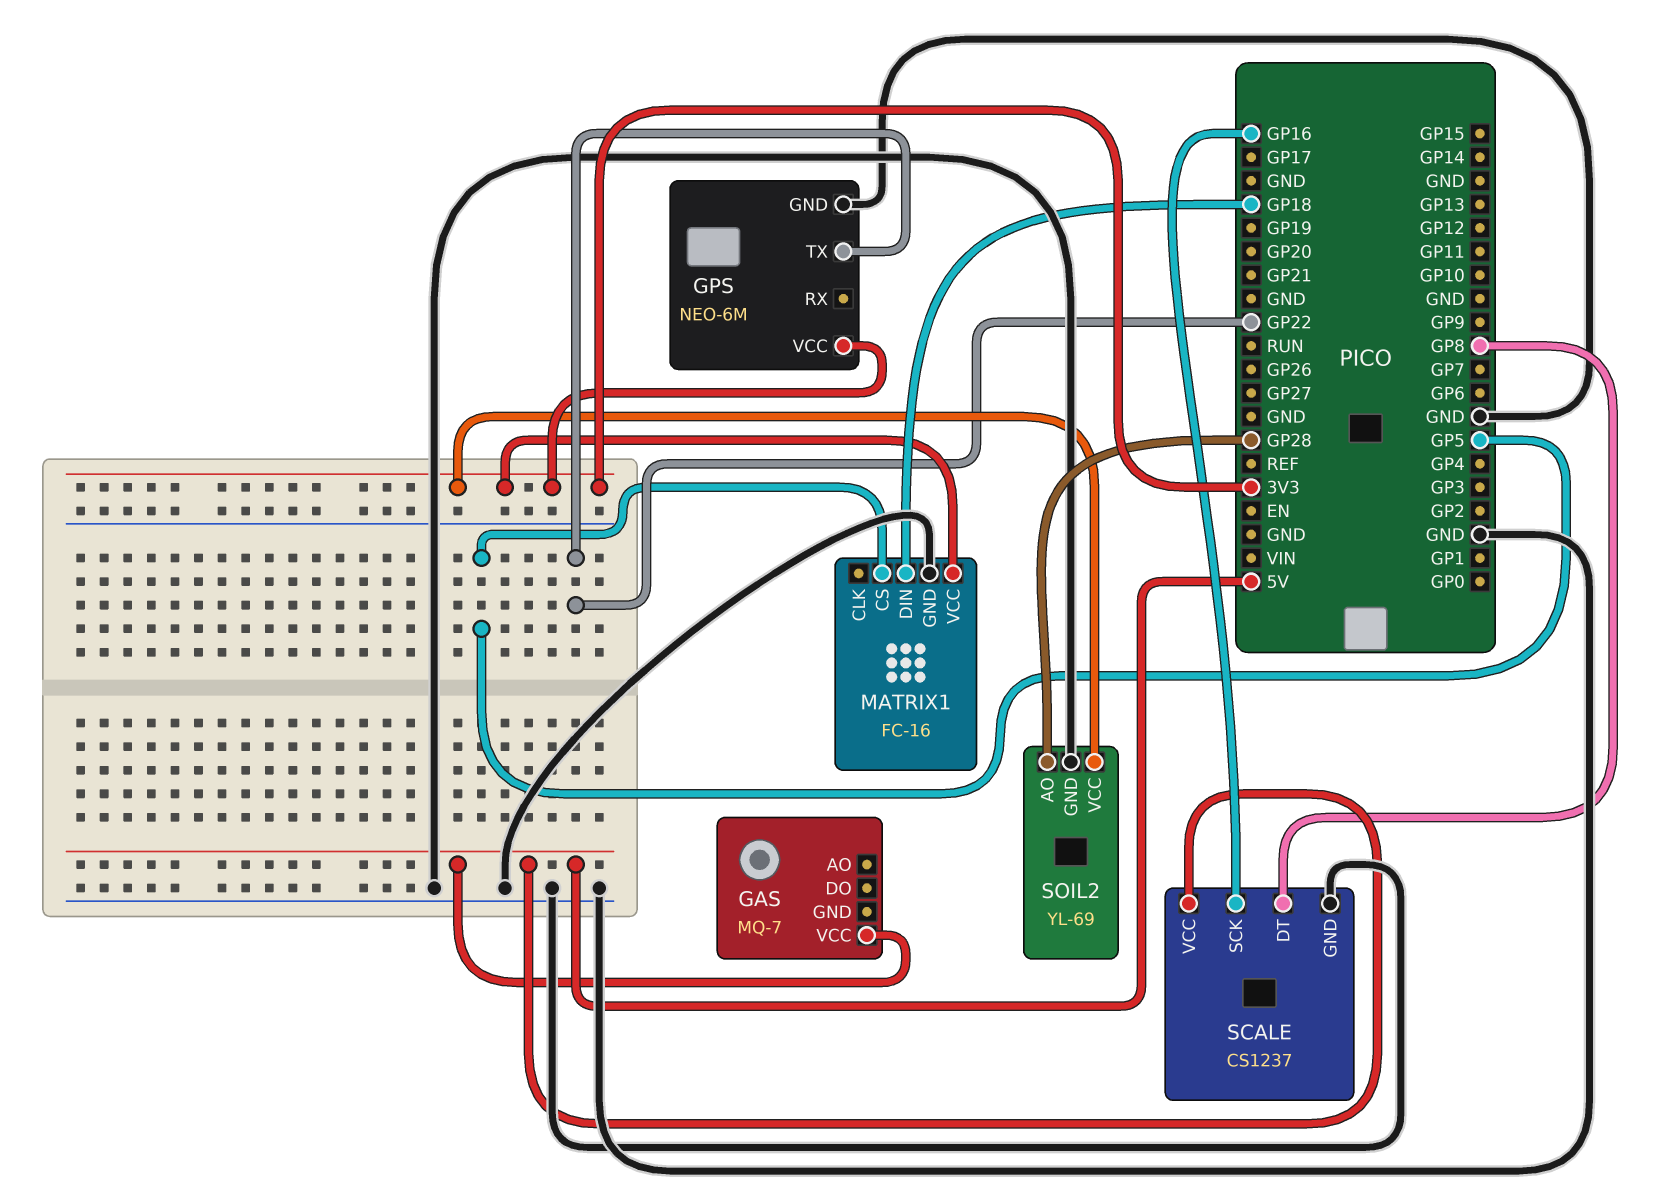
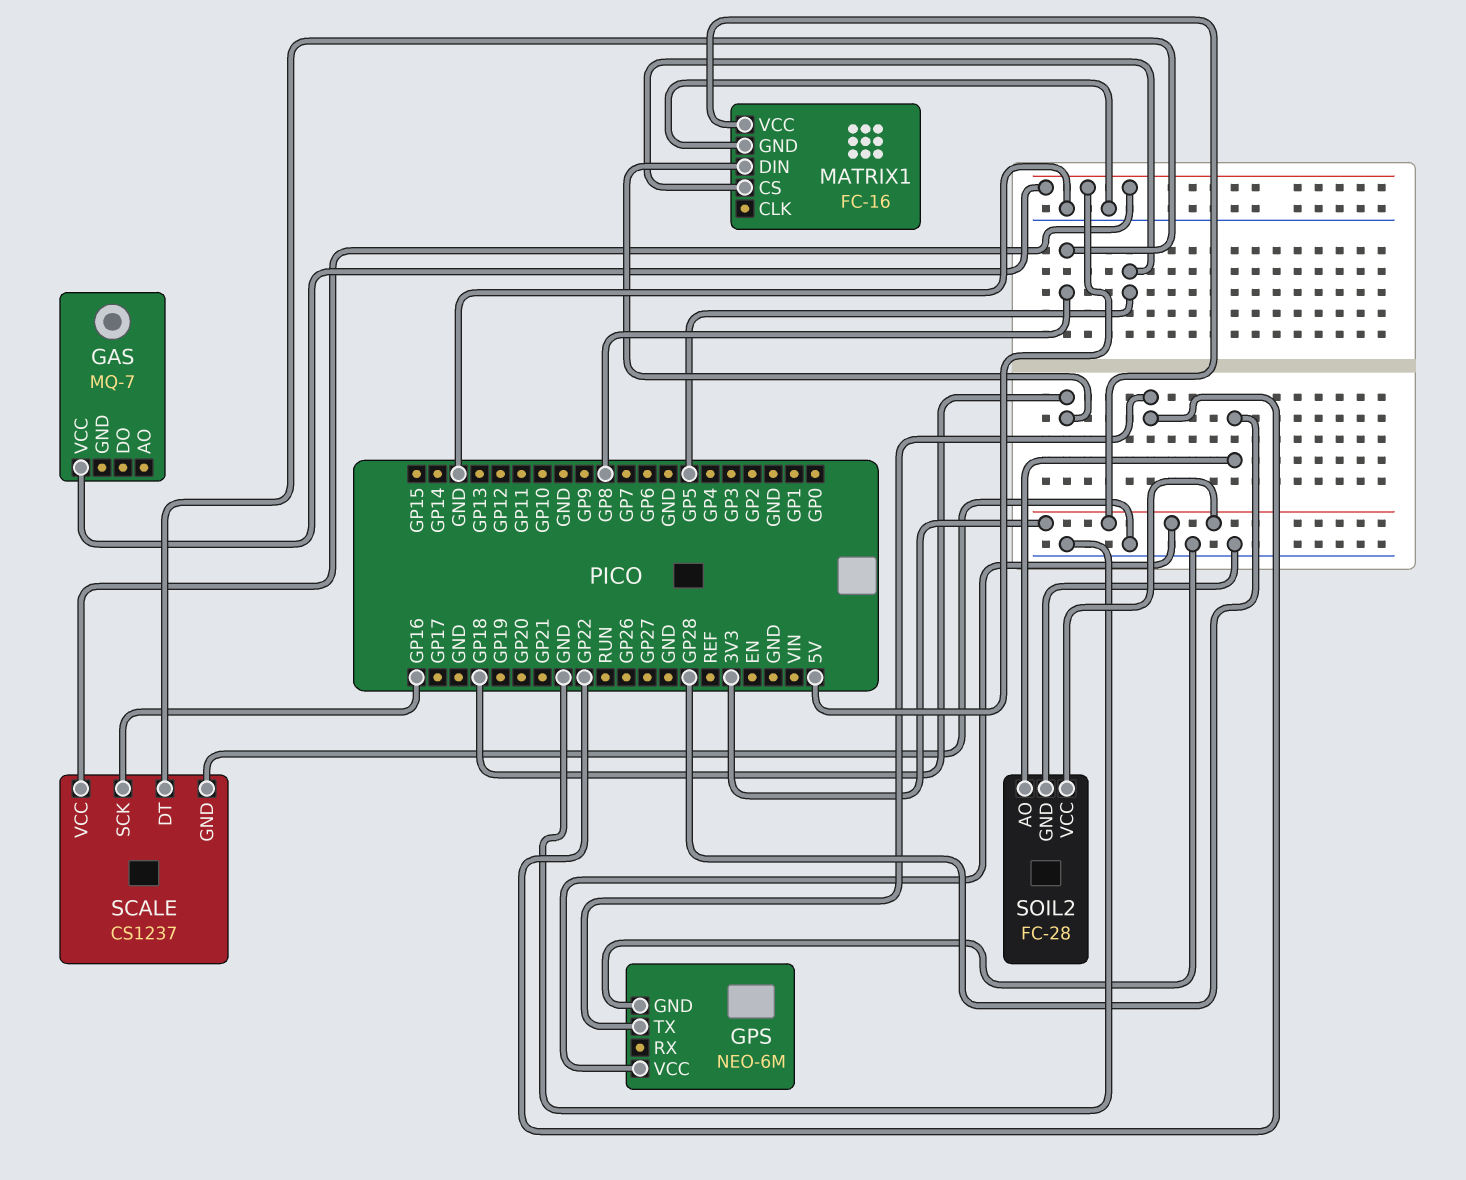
SOIL2: YL-69 -> FC-28

